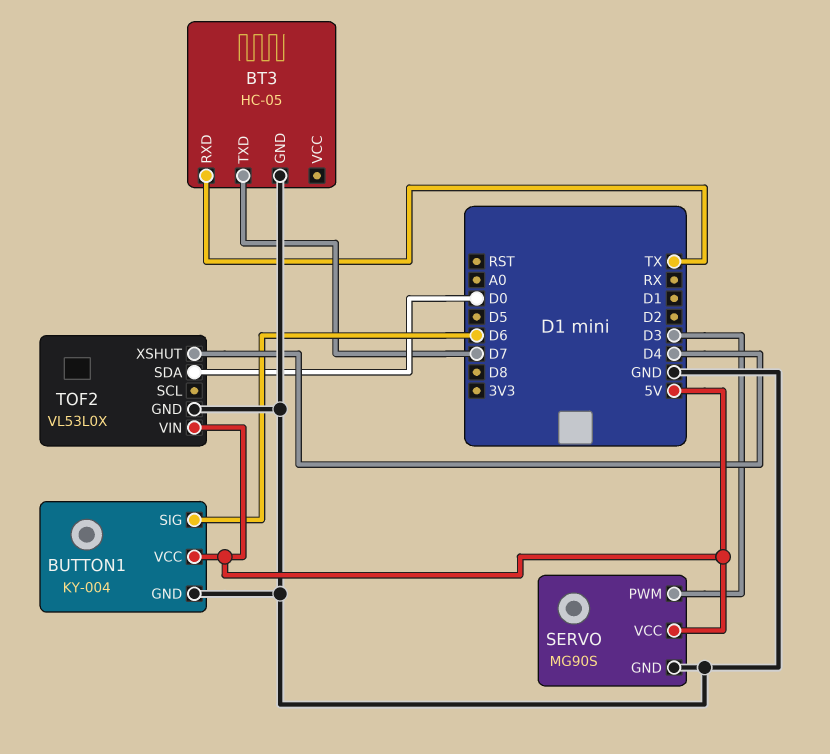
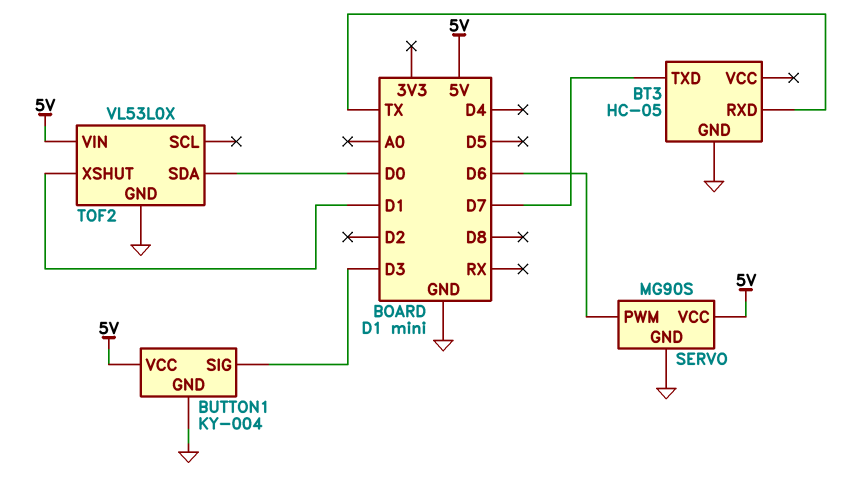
BUTTON1 pin SIG: D6 -> D3
SERVO pin PWM: D3 -> D6
TOF2 pin XSHUT: D4 -> D1

